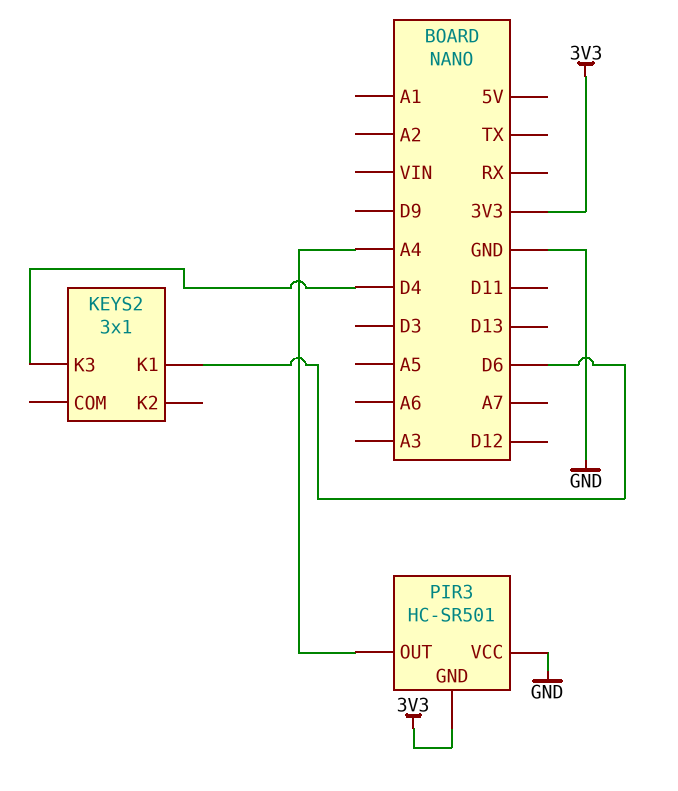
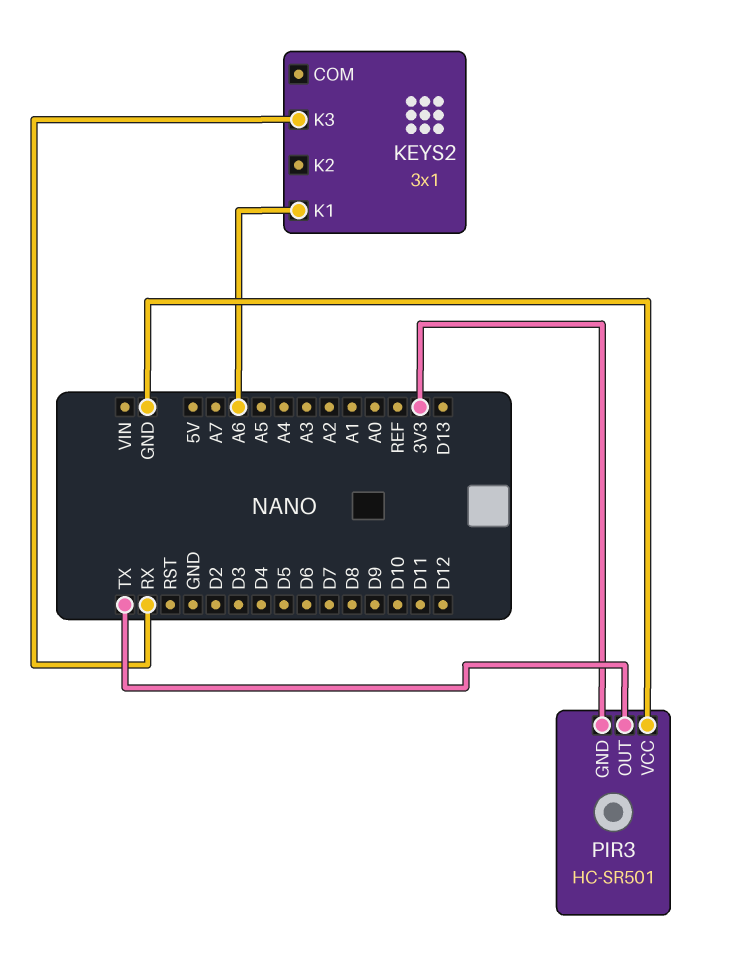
KEYS2 pin K1: D6 -> A6
KEYS2 pin K3: D4 -> RX
PIR3 pin OUT: A4 -> TX

